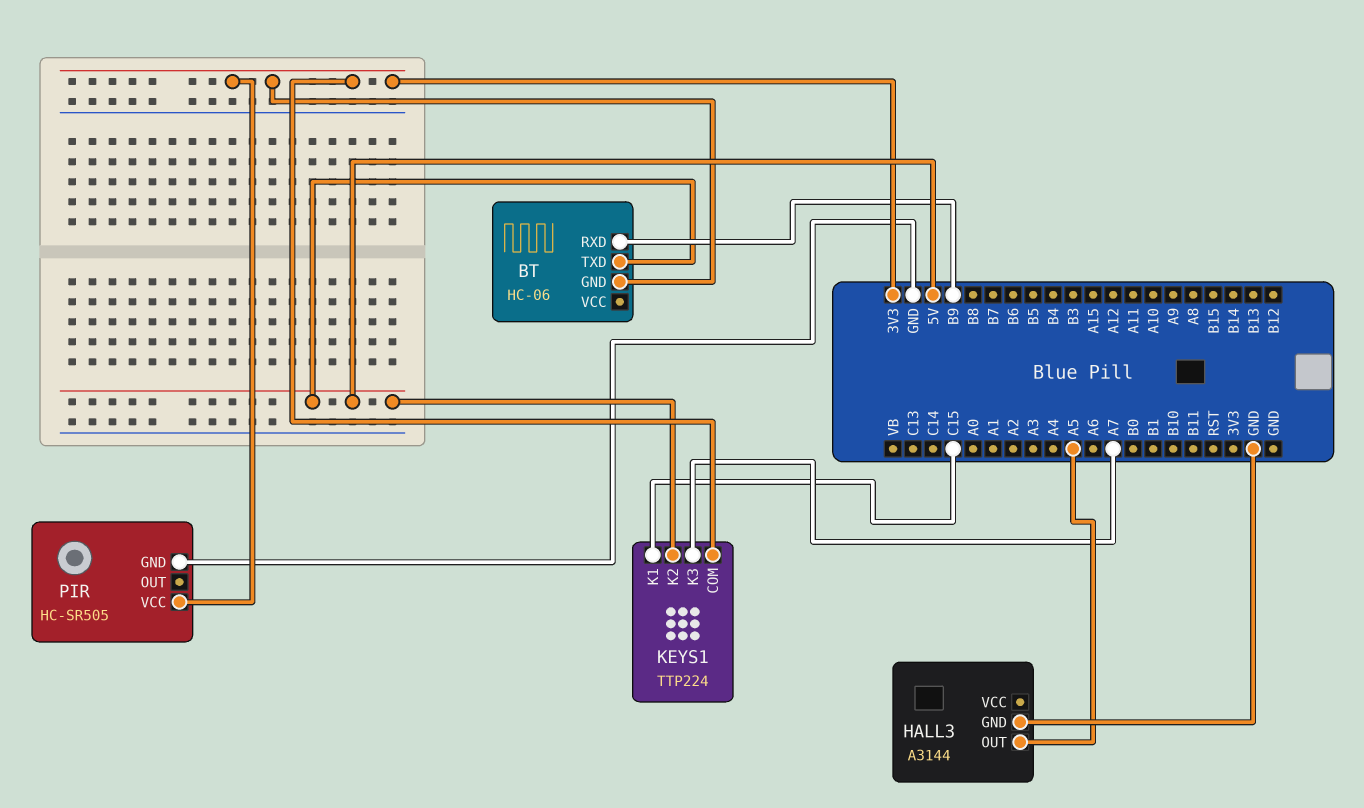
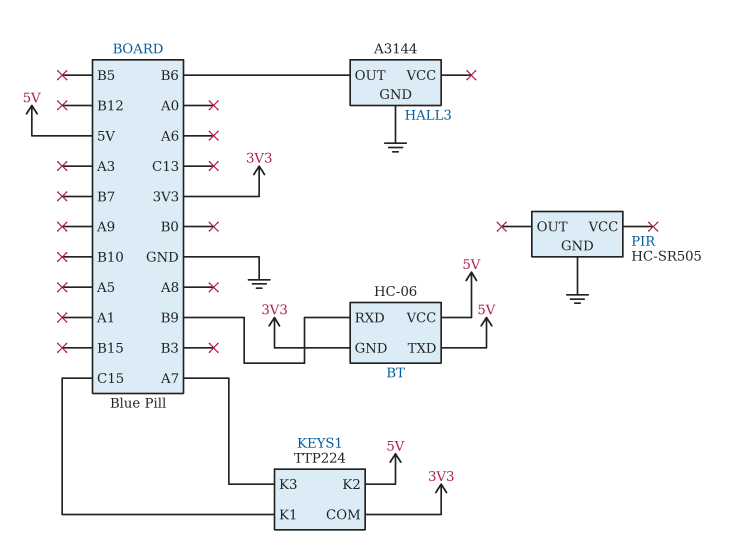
BT pin VCC: none -> 5V
HALL3 pin OUT: A5 -> B6
PIR pin VCC: 3V3 -> none

